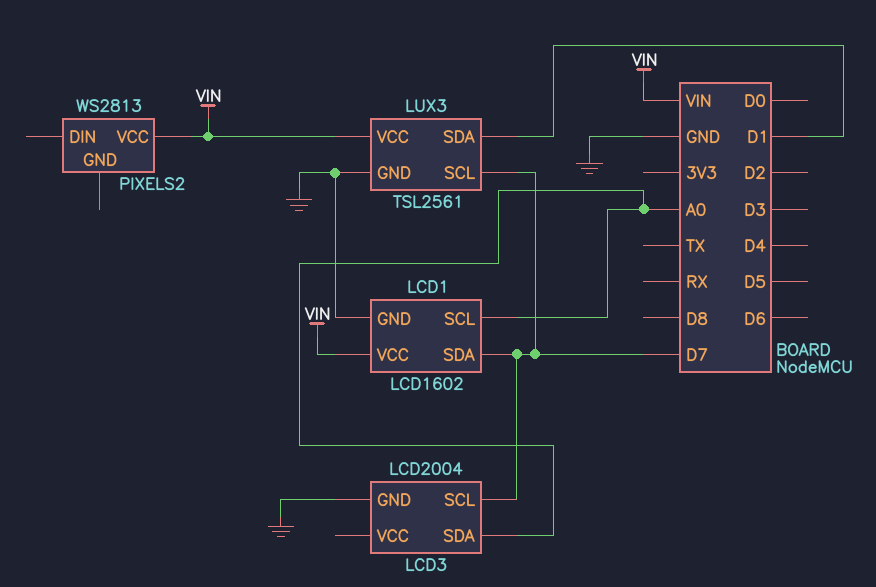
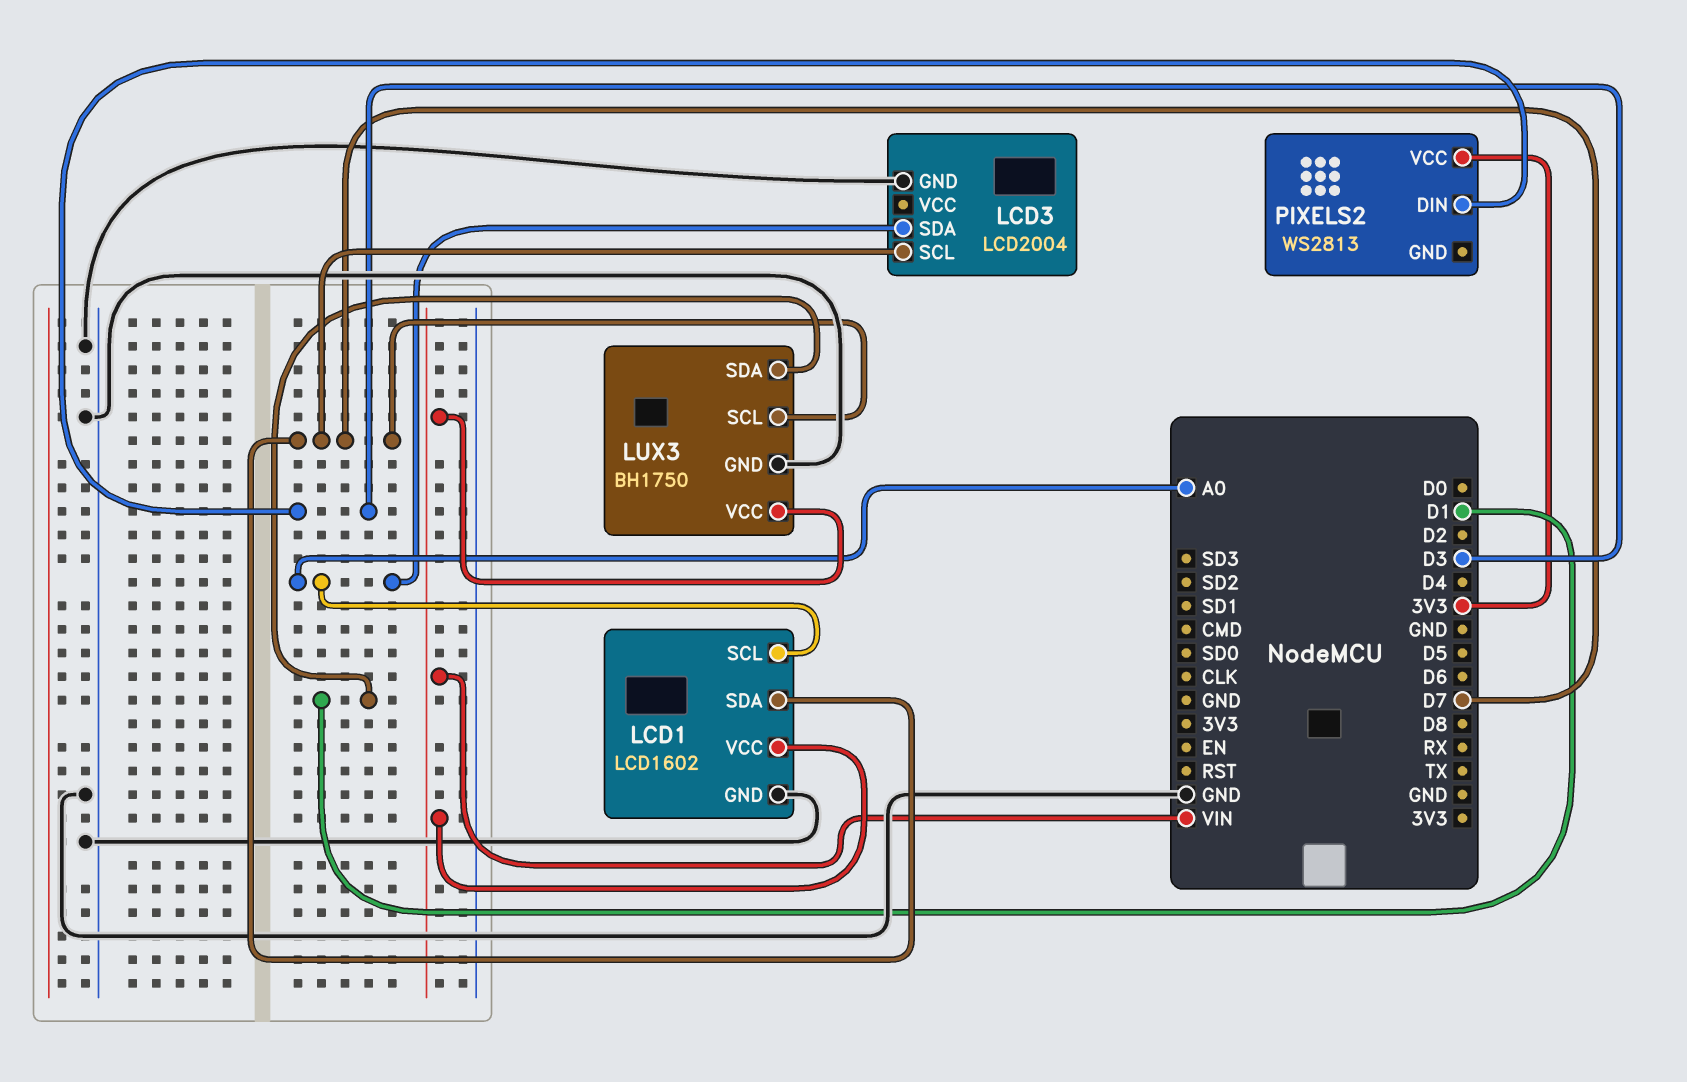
LUX3: TSL2561 -> BH1750
PIXELS2 pin DIN: none -> D3
PIXELS2 pin VCC: VIN -> 3V3

